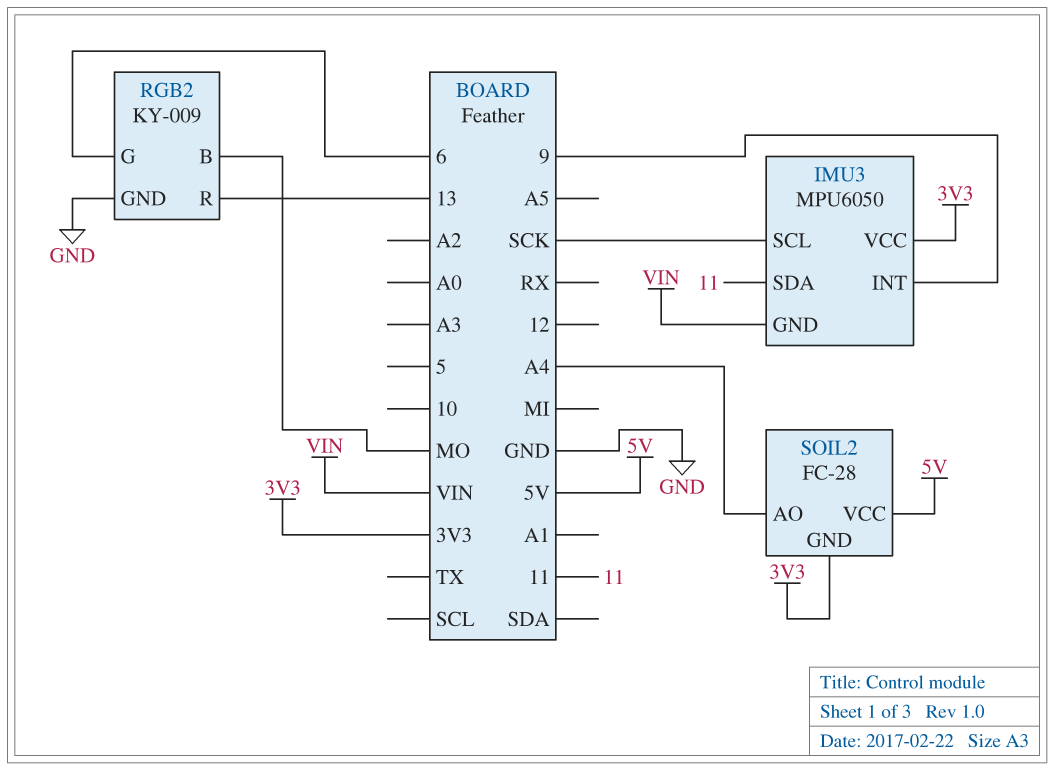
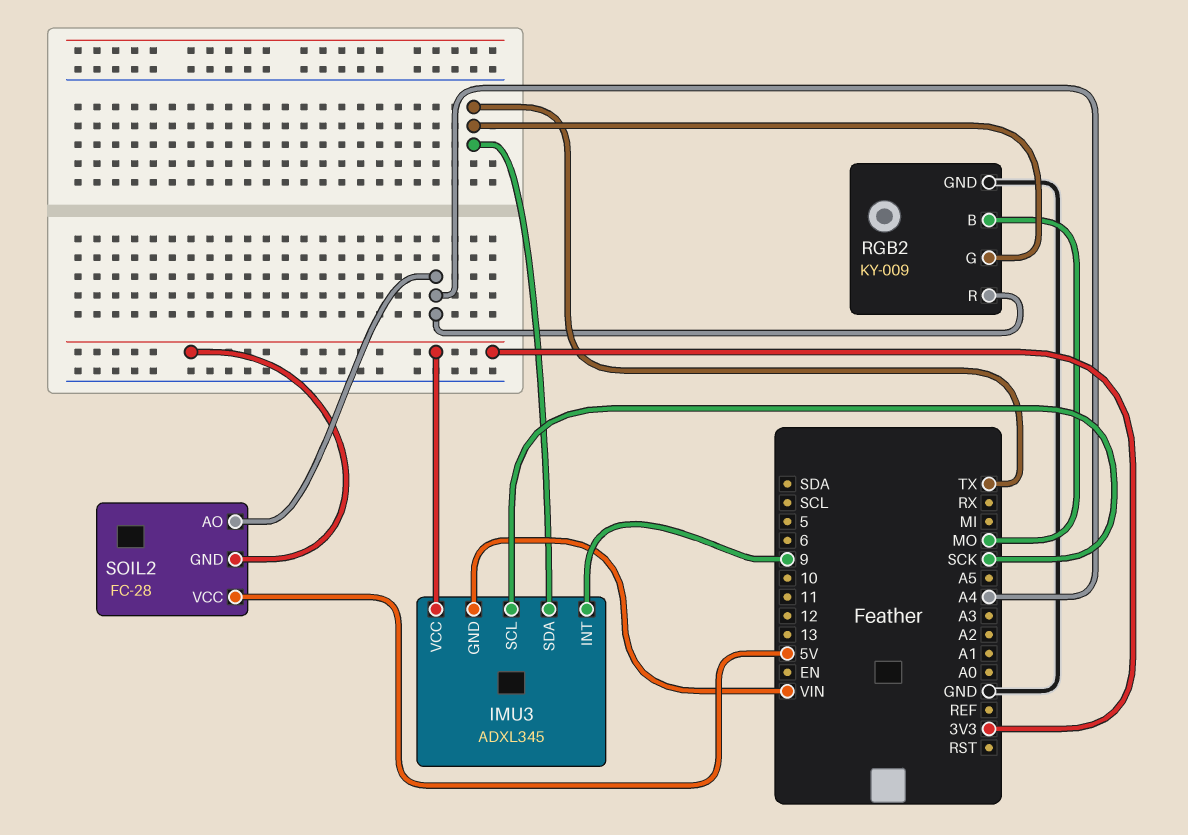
IMU3: MPU6050 -> ADXL345
IMU3 pin SDA: 11 -> TX
RGB2 pin G: 6 -> TX
RGB2 pin R: 13 -> A4

